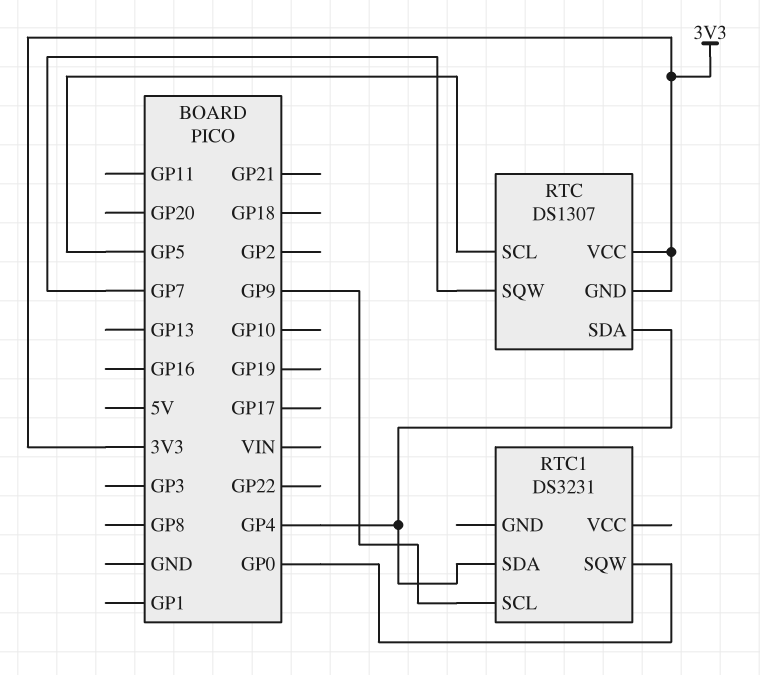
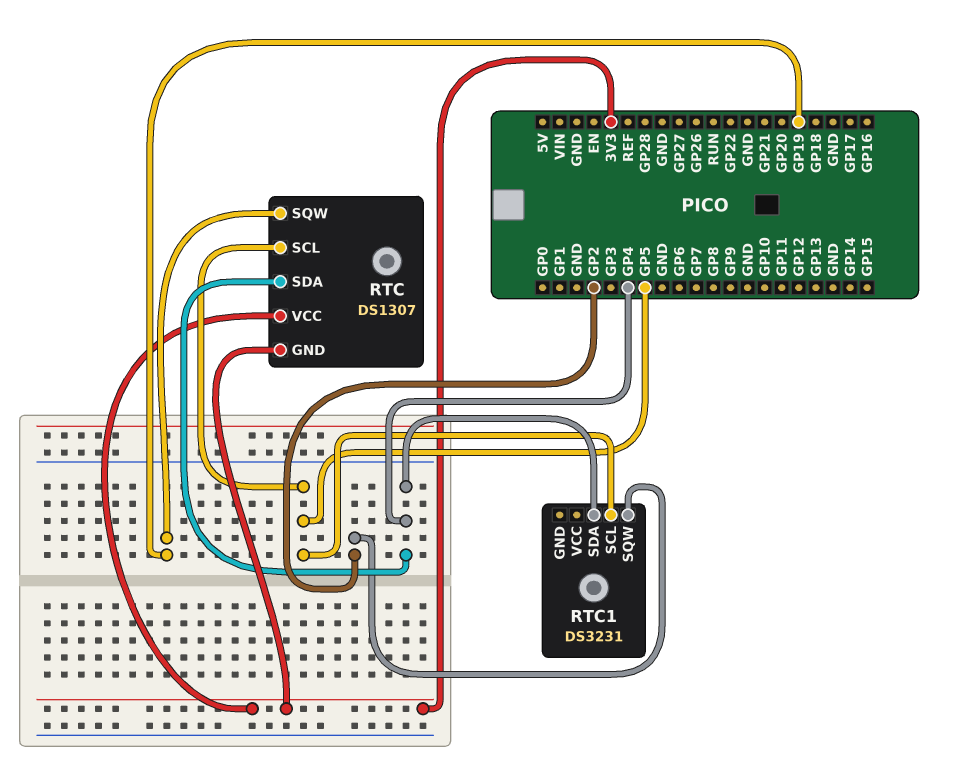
RTC pin SQW: GP7 -> GP19
RTC1 pin SCL: GP9 -> GP5
RTC1 pin SQW: GP0 -> GP2

